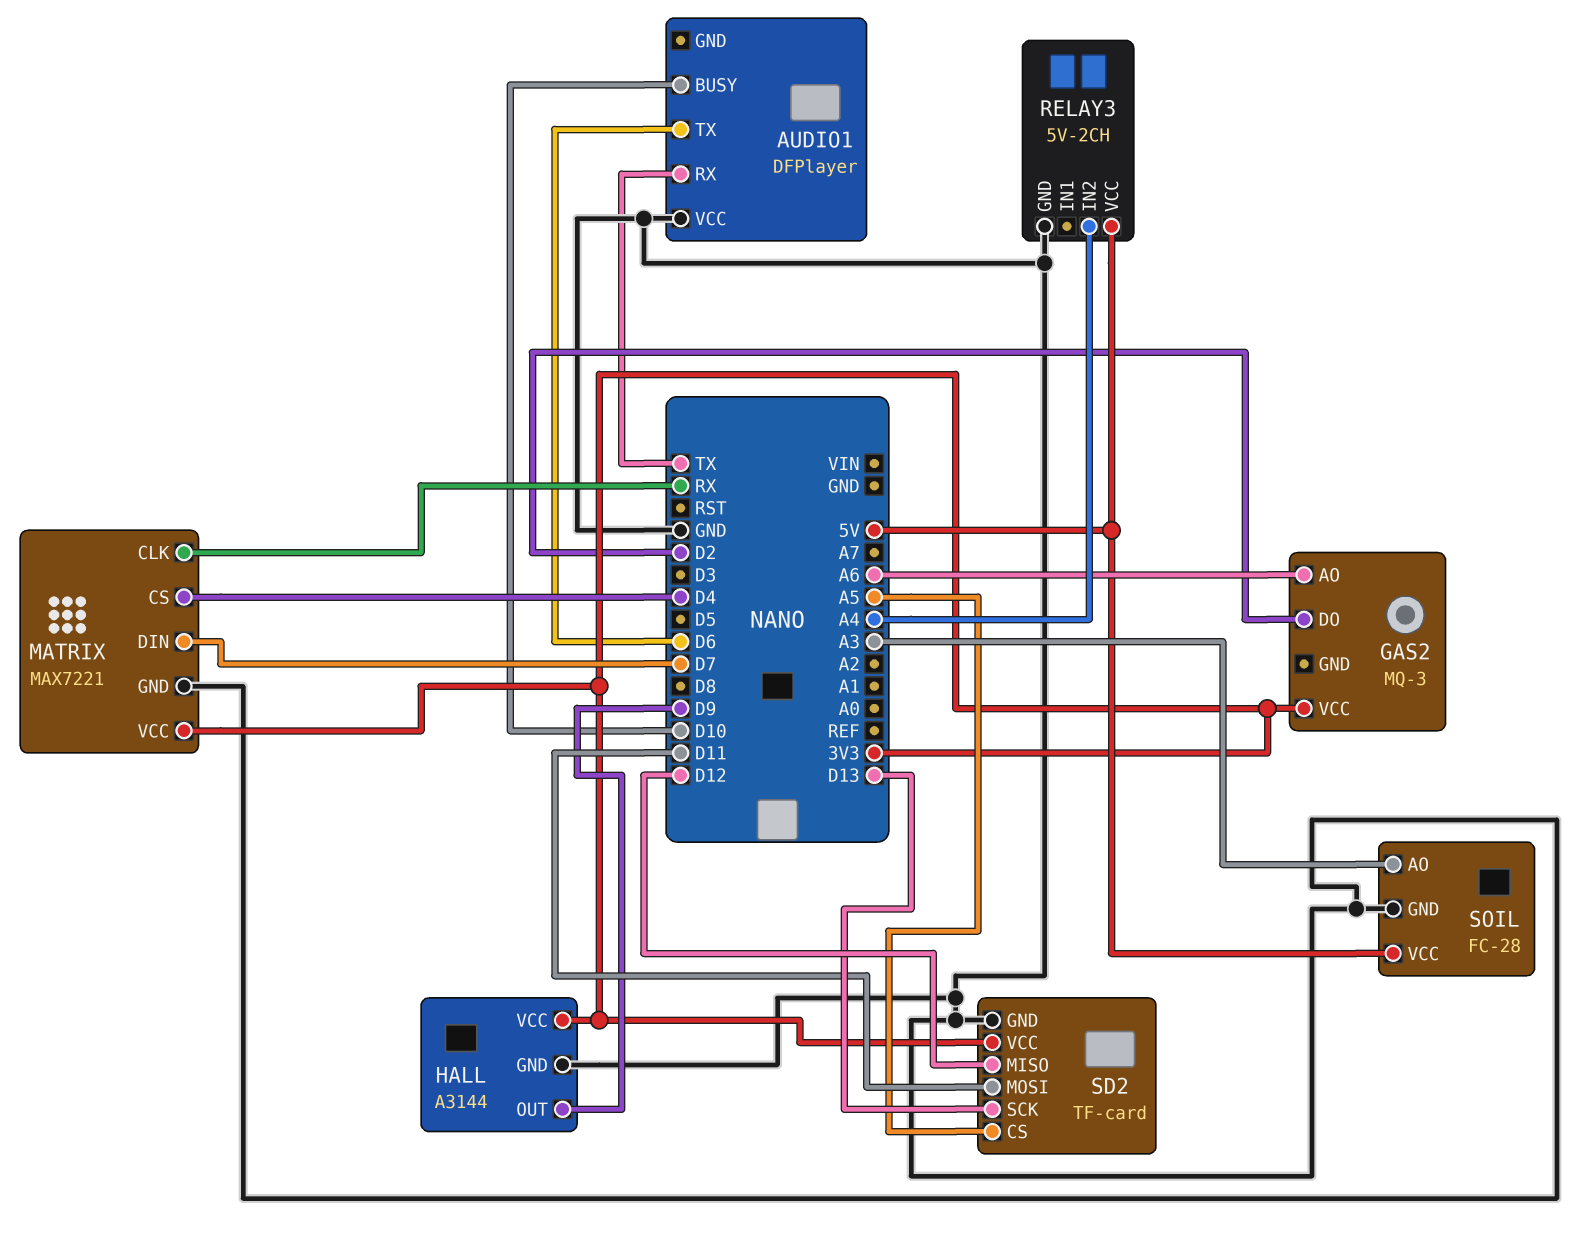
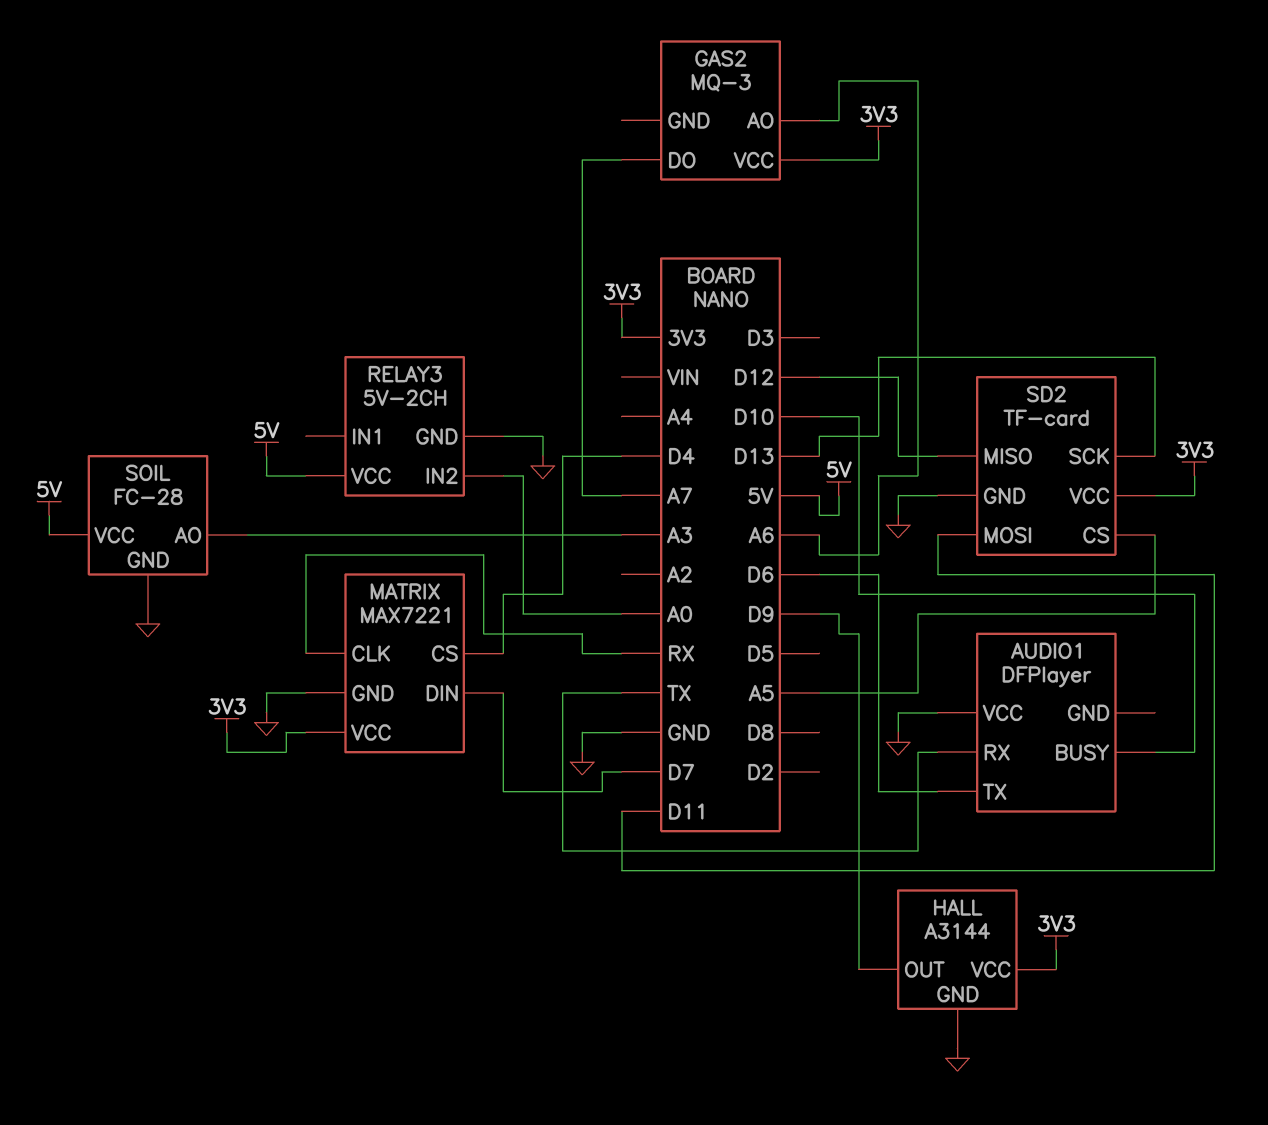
GAS2 pin DO: D2 -> A7
RELAY3 pin IN2: A4 -> A0

